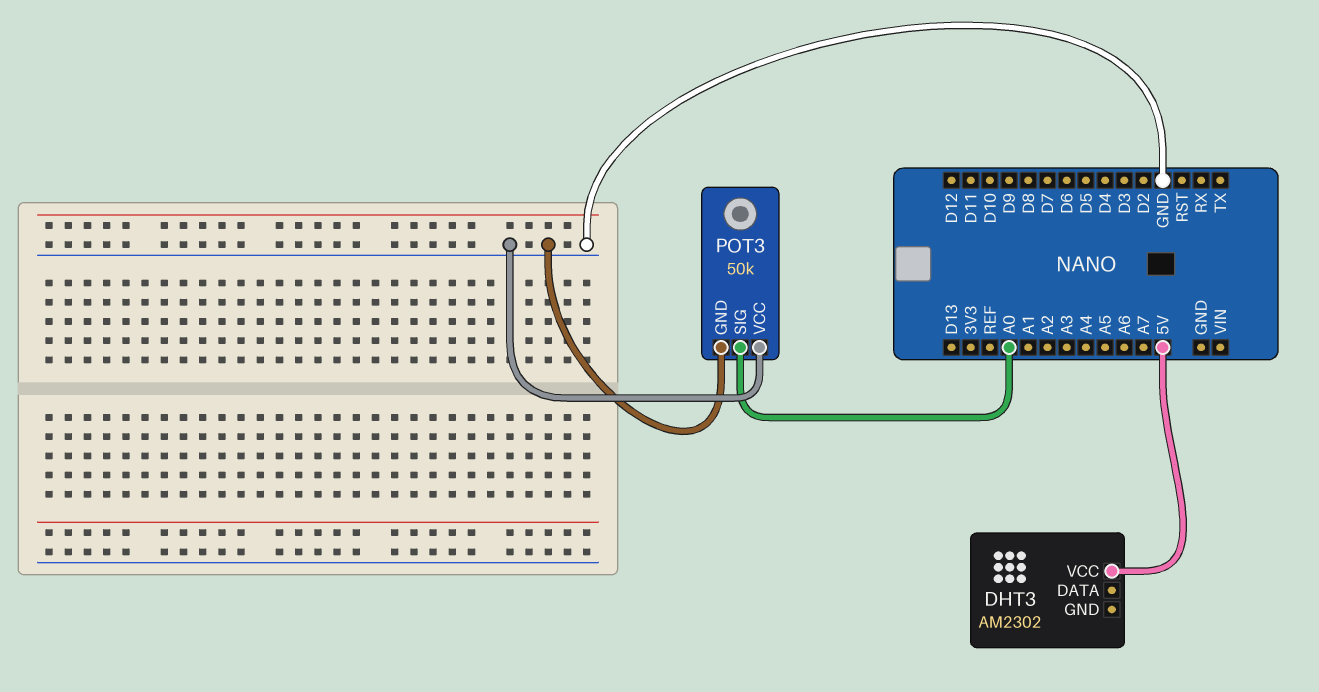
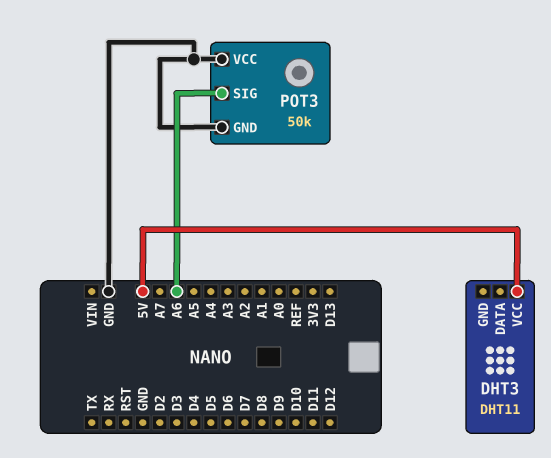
DHT3: AM2302 -> DHT11
POT3 pin SIG: A0 -> A6

